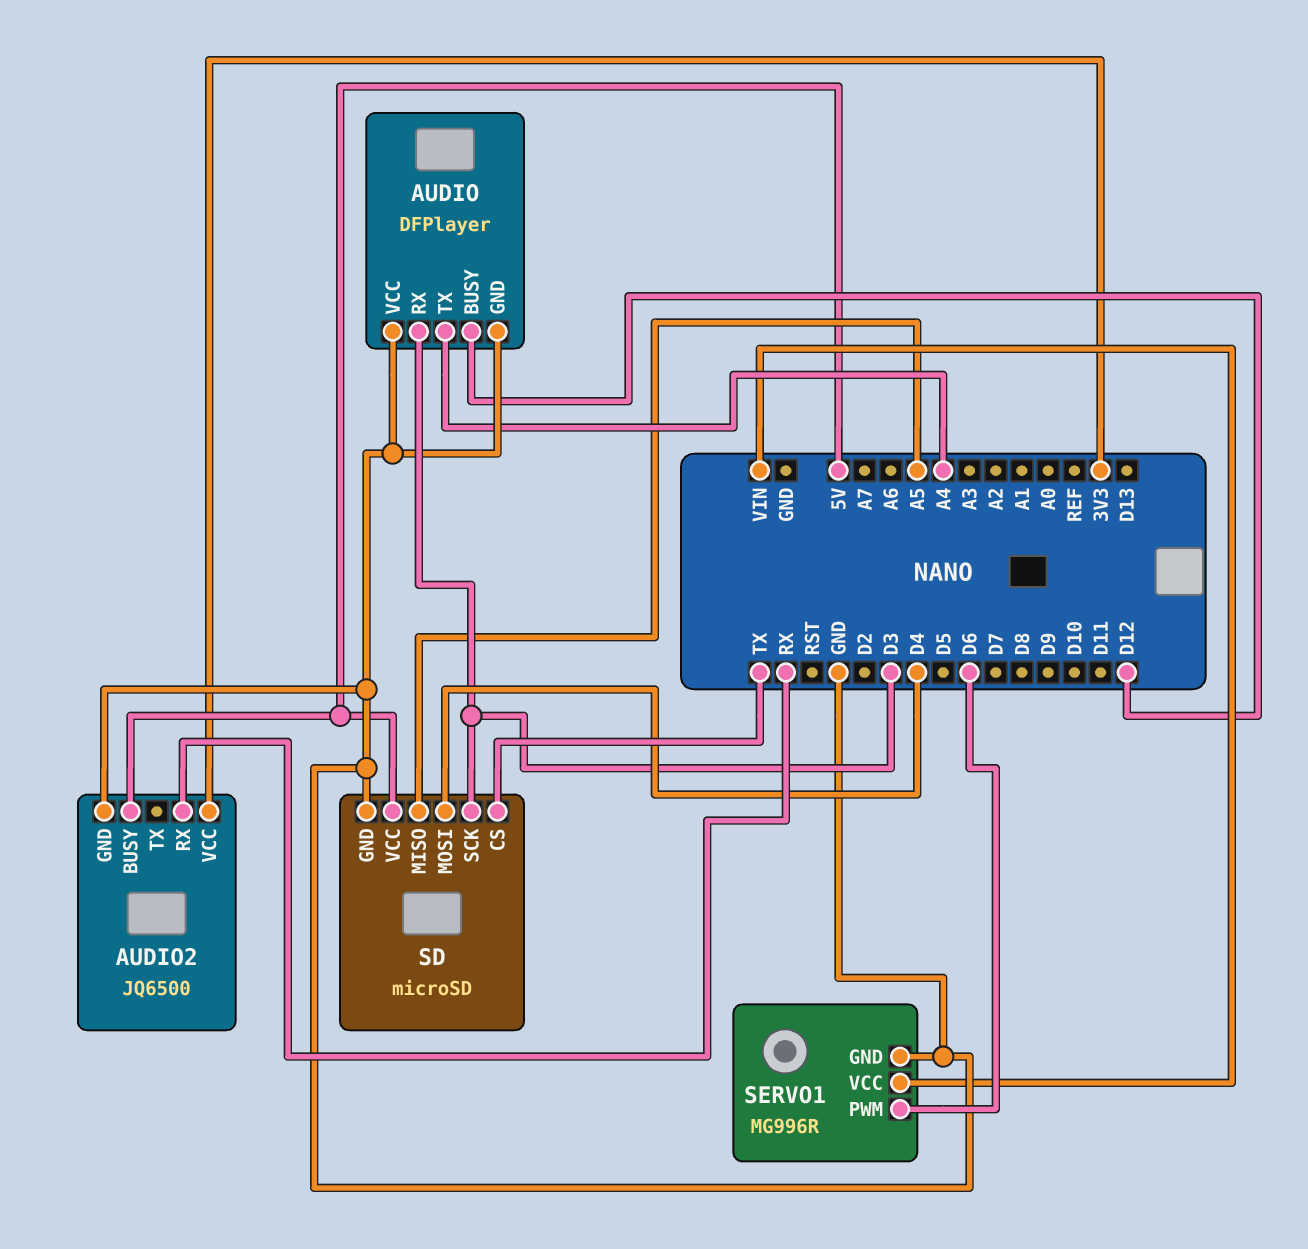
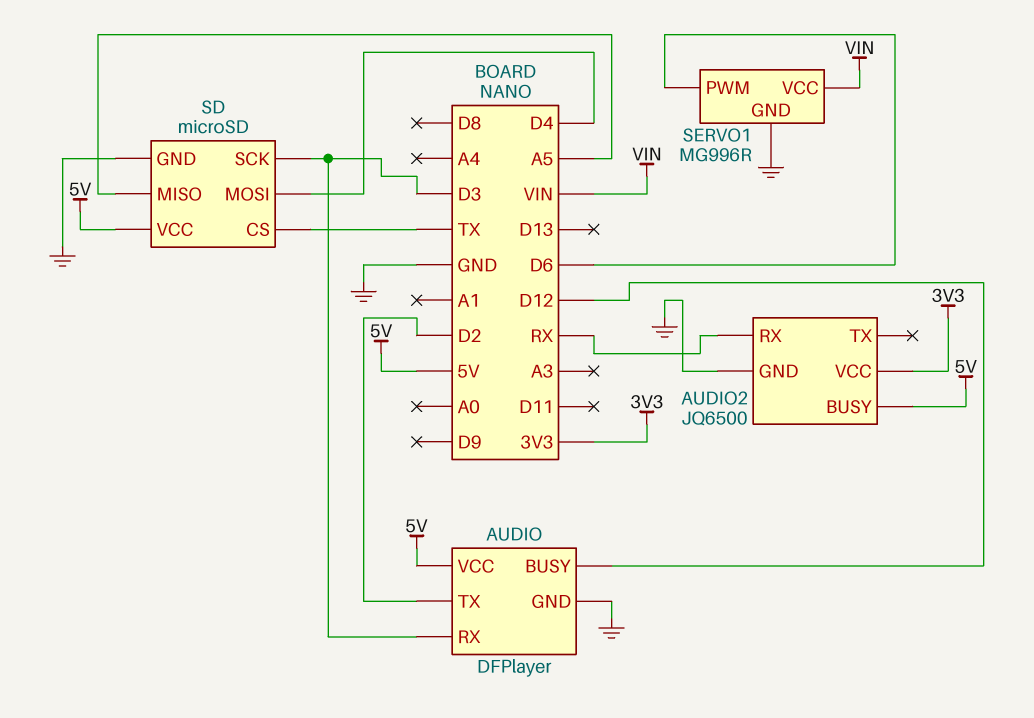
AUDIO pin TX: A4 -> D2
AUDIO pin VCC: GND -> 5V

